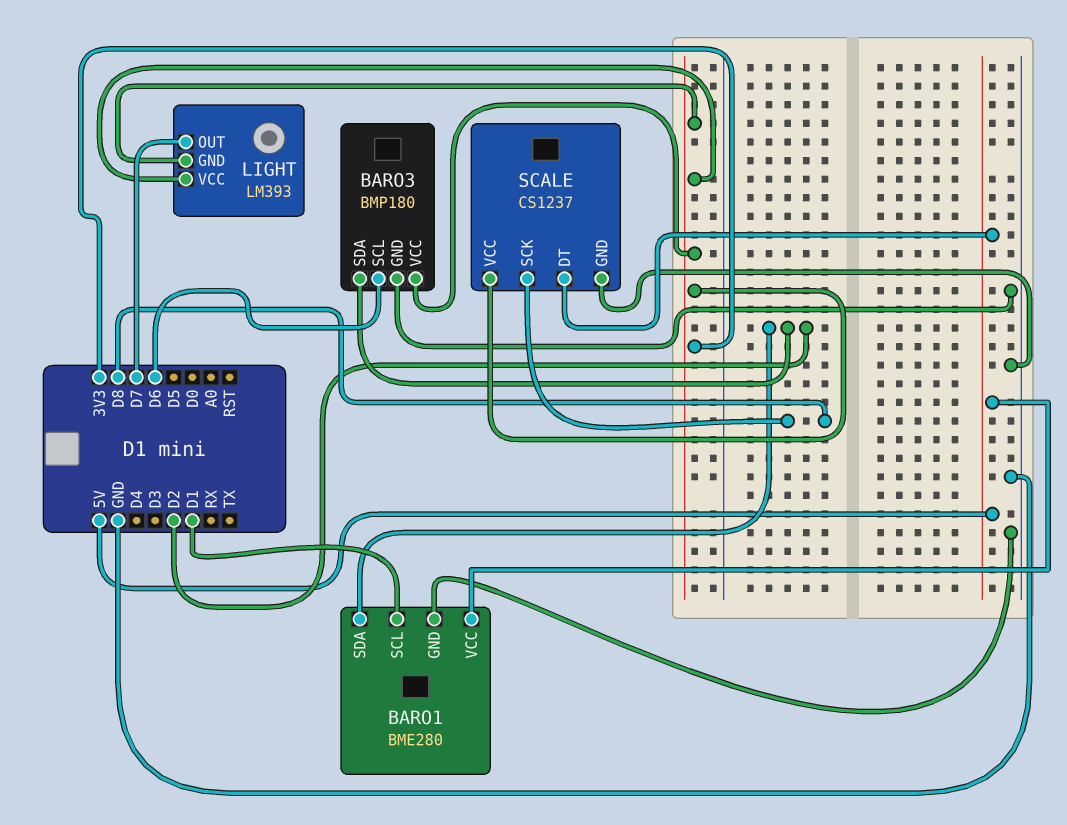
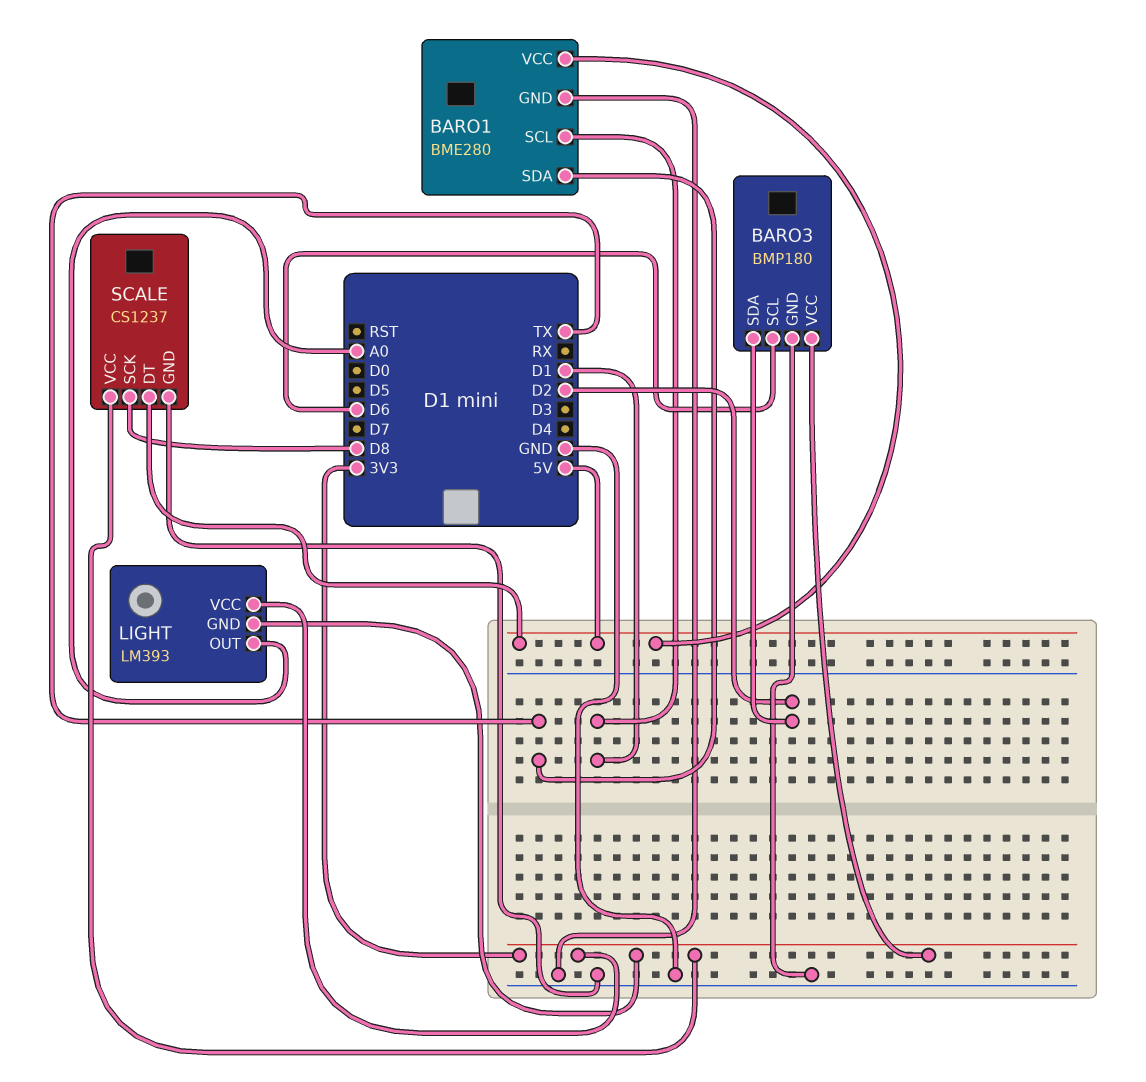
BARO1 pin SDA: D2 -> TX
LIGHT pin OUT: D7 -> A0

